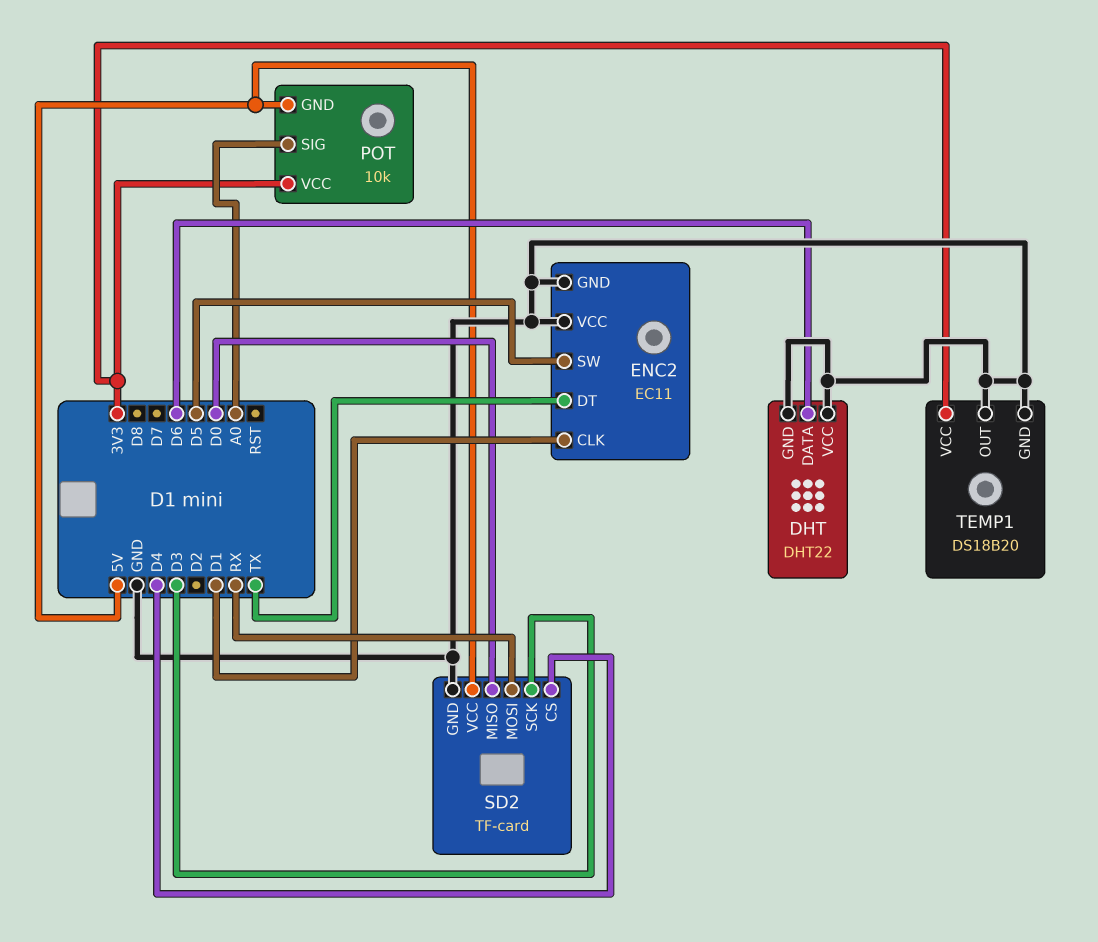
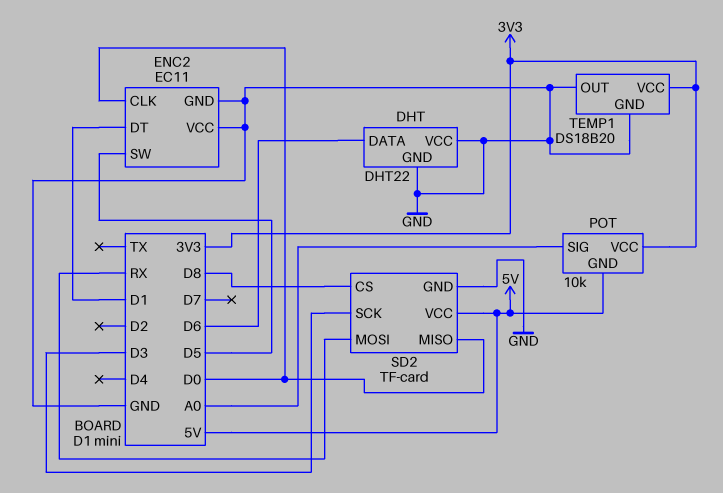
ENC2 pin CLK: D1 -> D0
ENC2 pin DT: TX -> D1
SD2 pin CS: D4 -> D8

